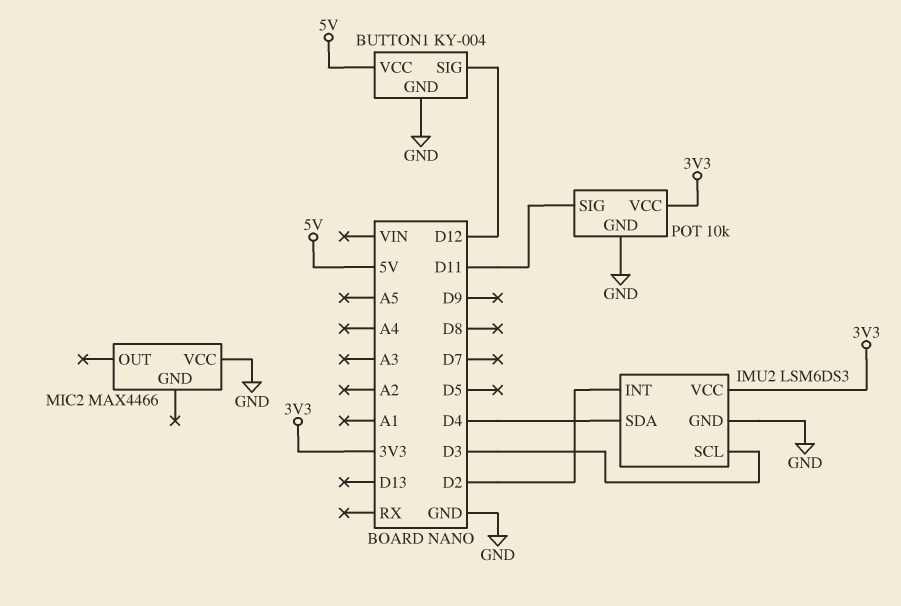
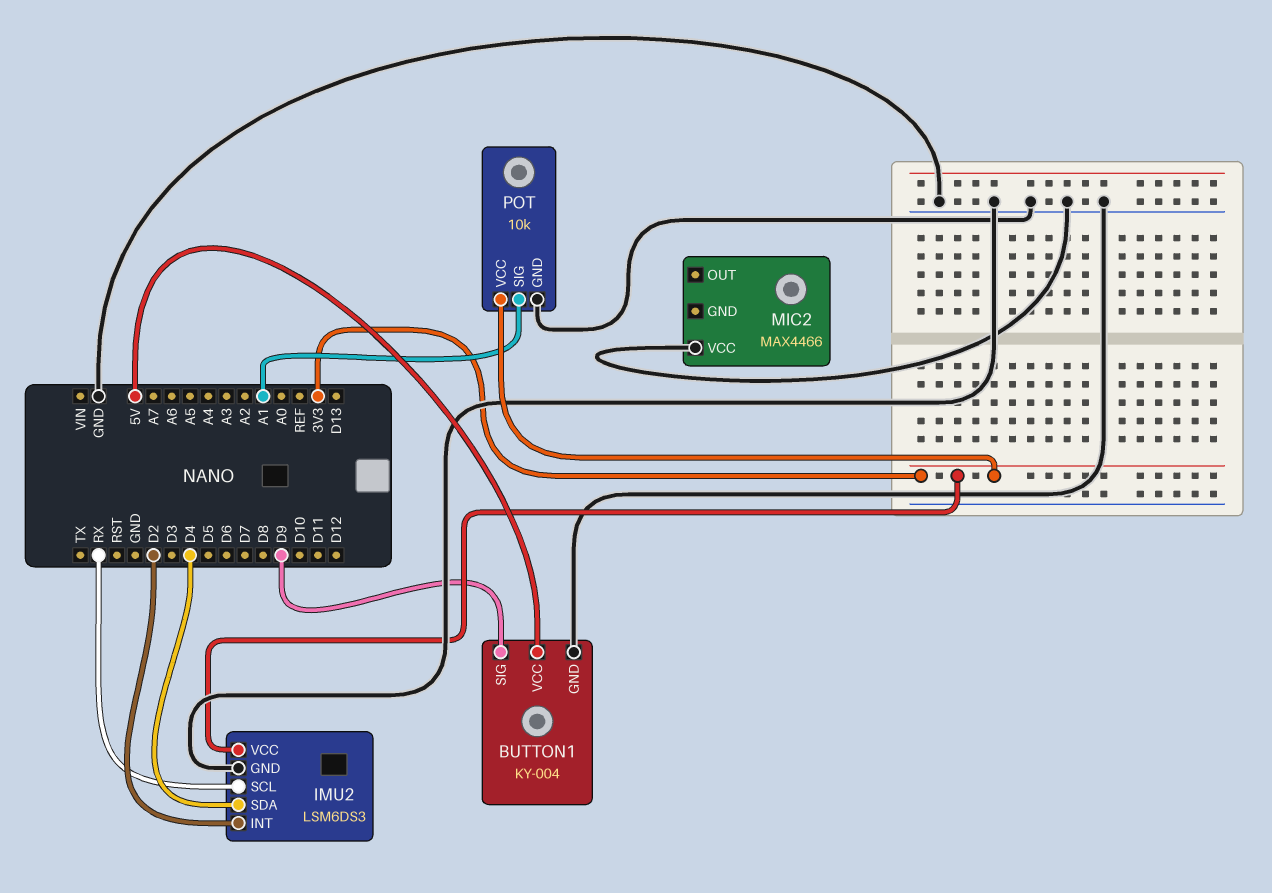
BUTTON1 pin SIG: D12 -> D9
IMU2 pin SCL: D3 -> RX
POT pin SIG: D11 -> A1

